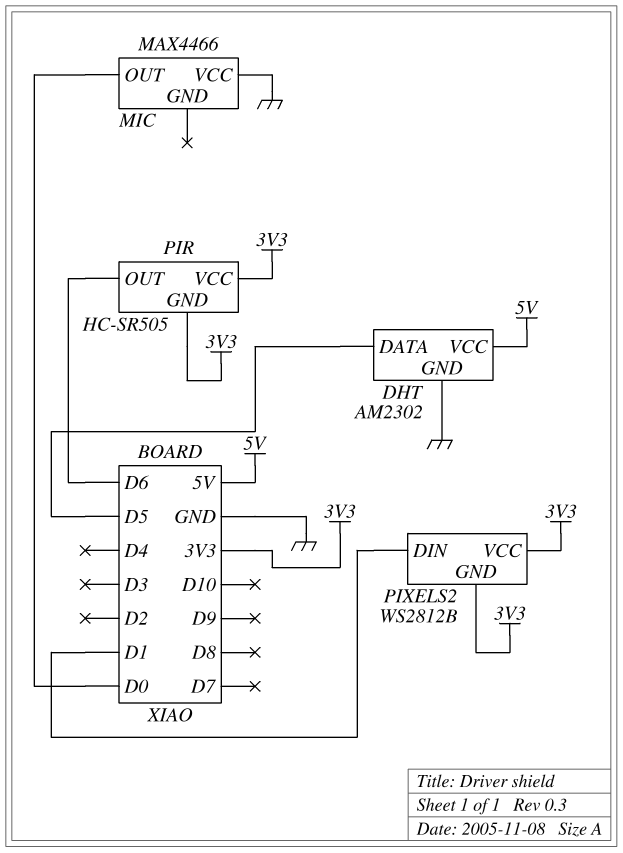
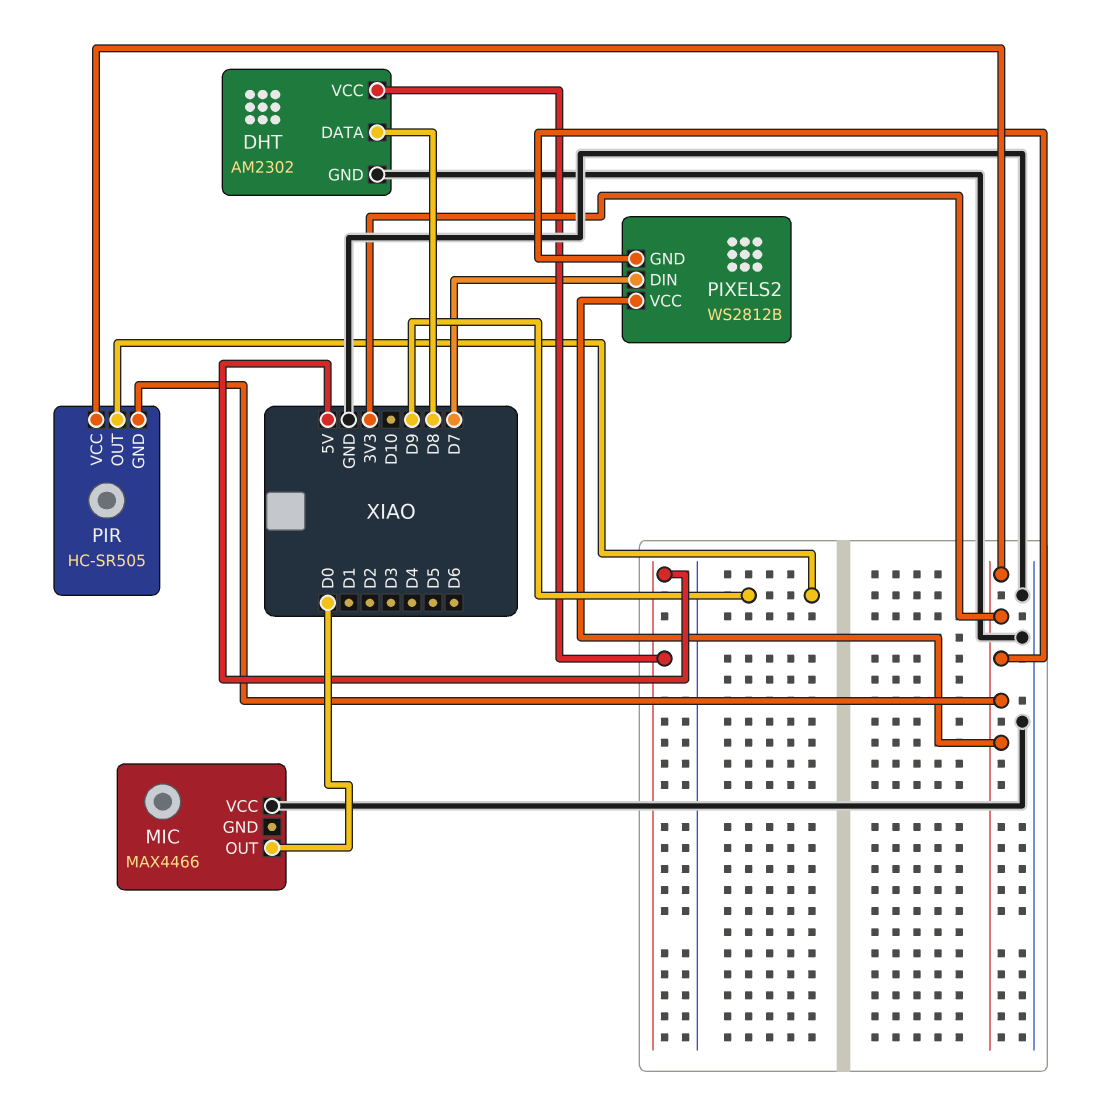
DHT pin DATA: D5 -> D8
PIR pin OUT: D6 -> D9
PIXELS2 pin DIN: D1 -> D7

